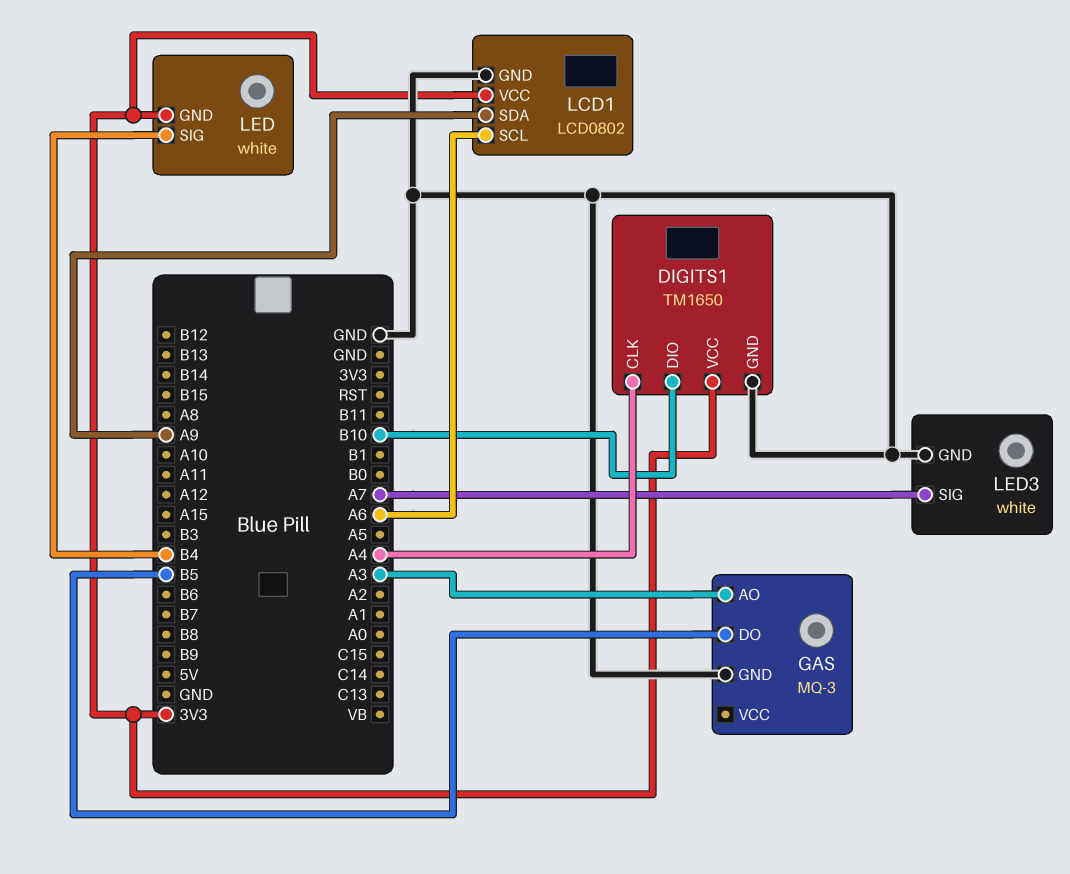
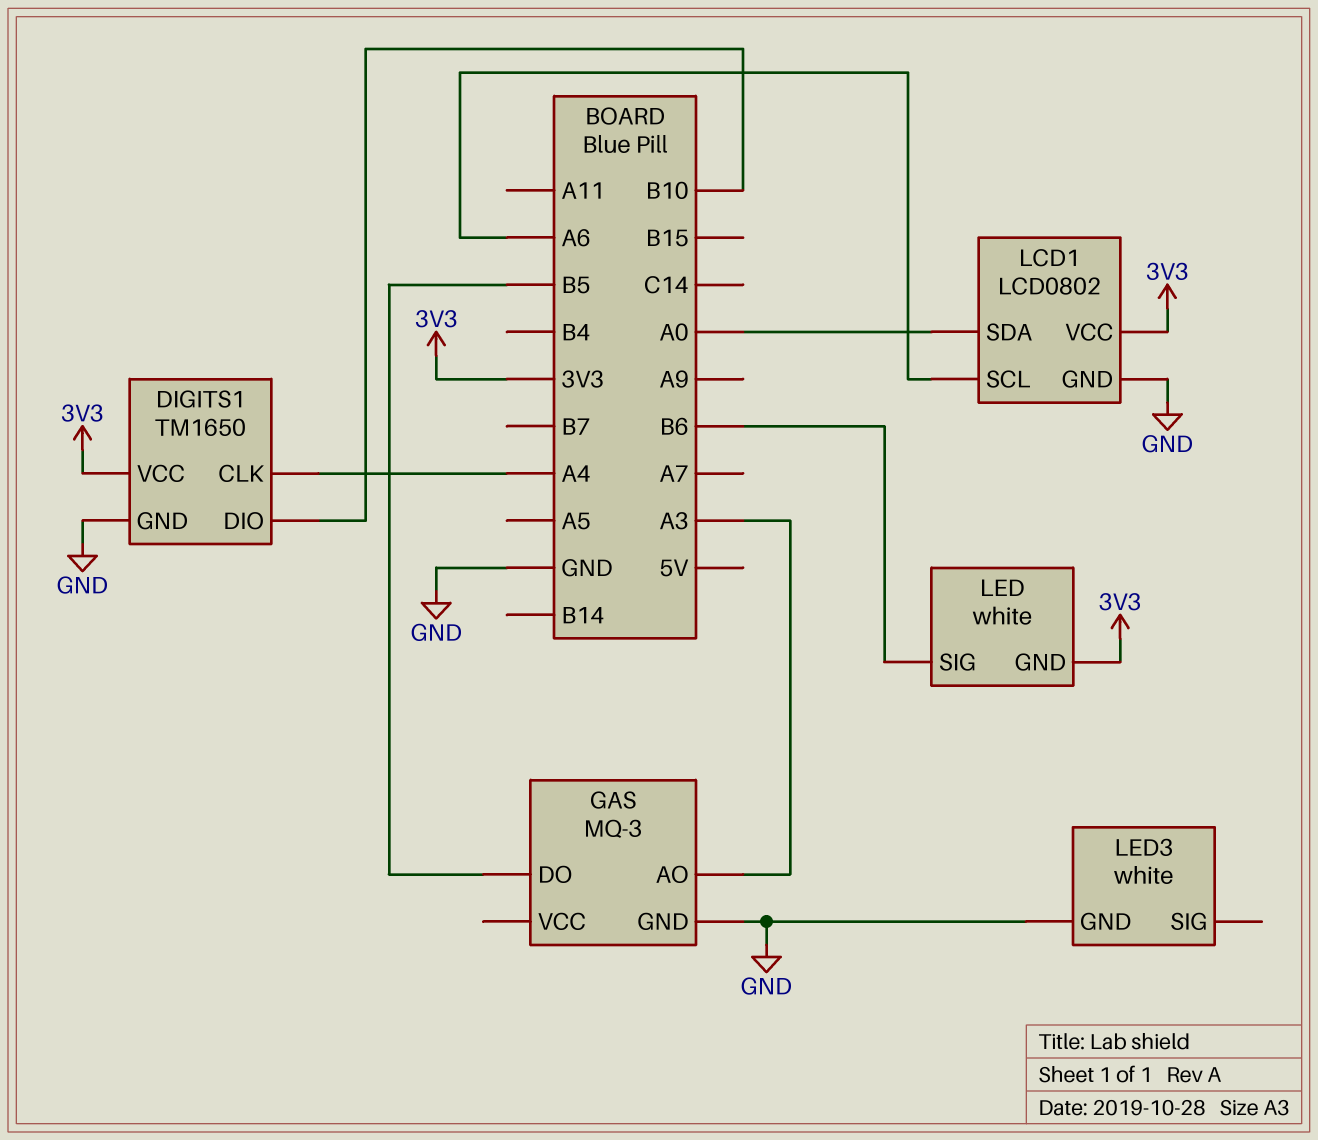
LCD1 pin SDA: A9 -> A0
LED pin SIG: B4 -> B6
LED3 pin SIG: A7 -> none

